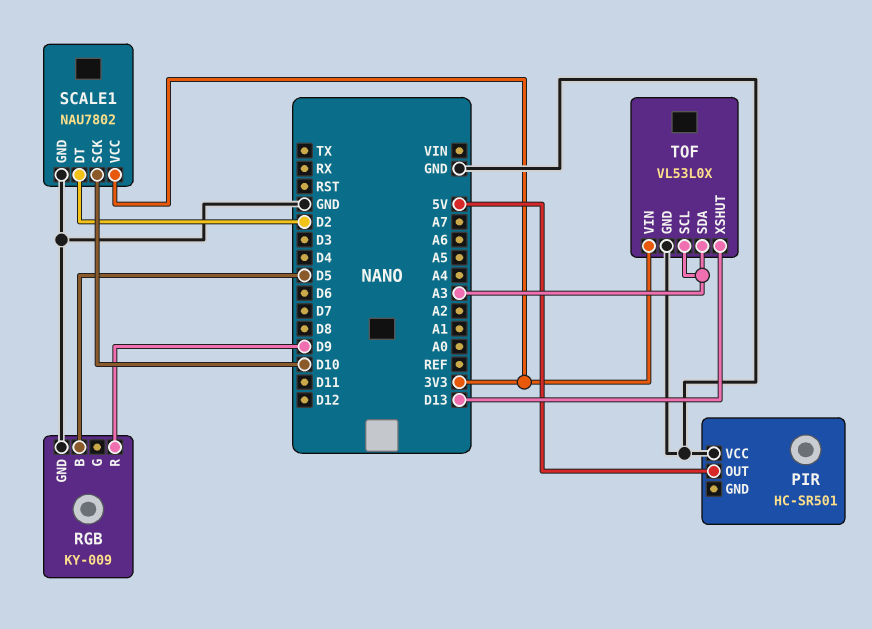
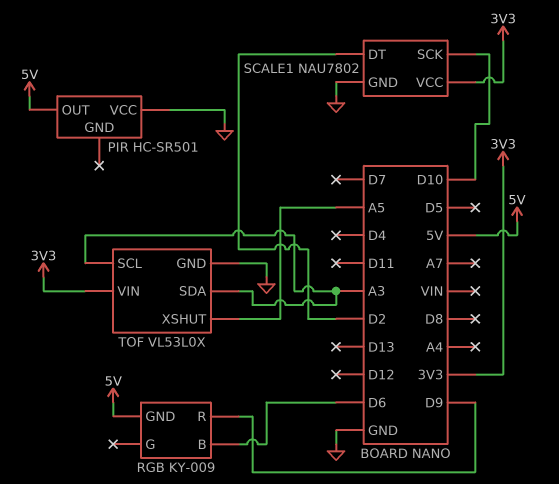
RGB pin B: D5 -> D6
RGB pin GND: GND -> 5V
TOF pin XSHUT: D13 -> A5

